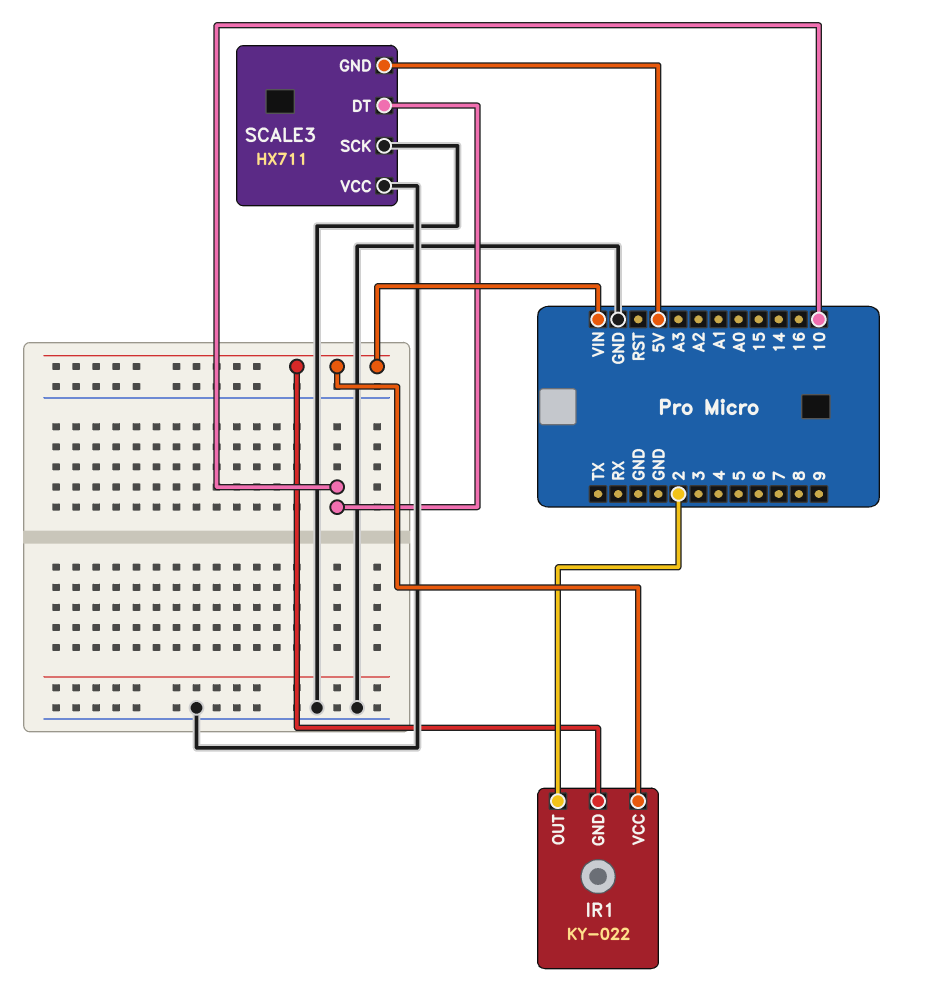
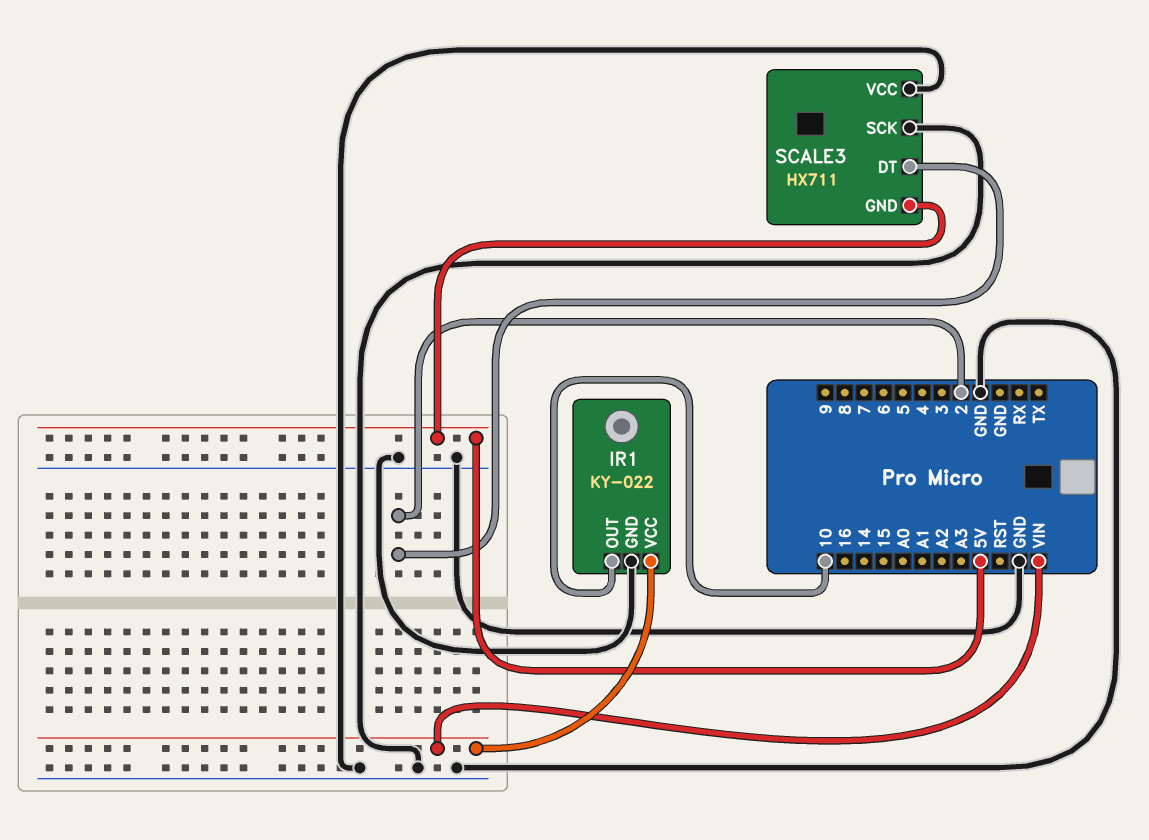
IR1 pin GND: VIN -> GND
IR1 pin OUT: 2 -> 10
SCALE3 pin DT: 10 -> 2

